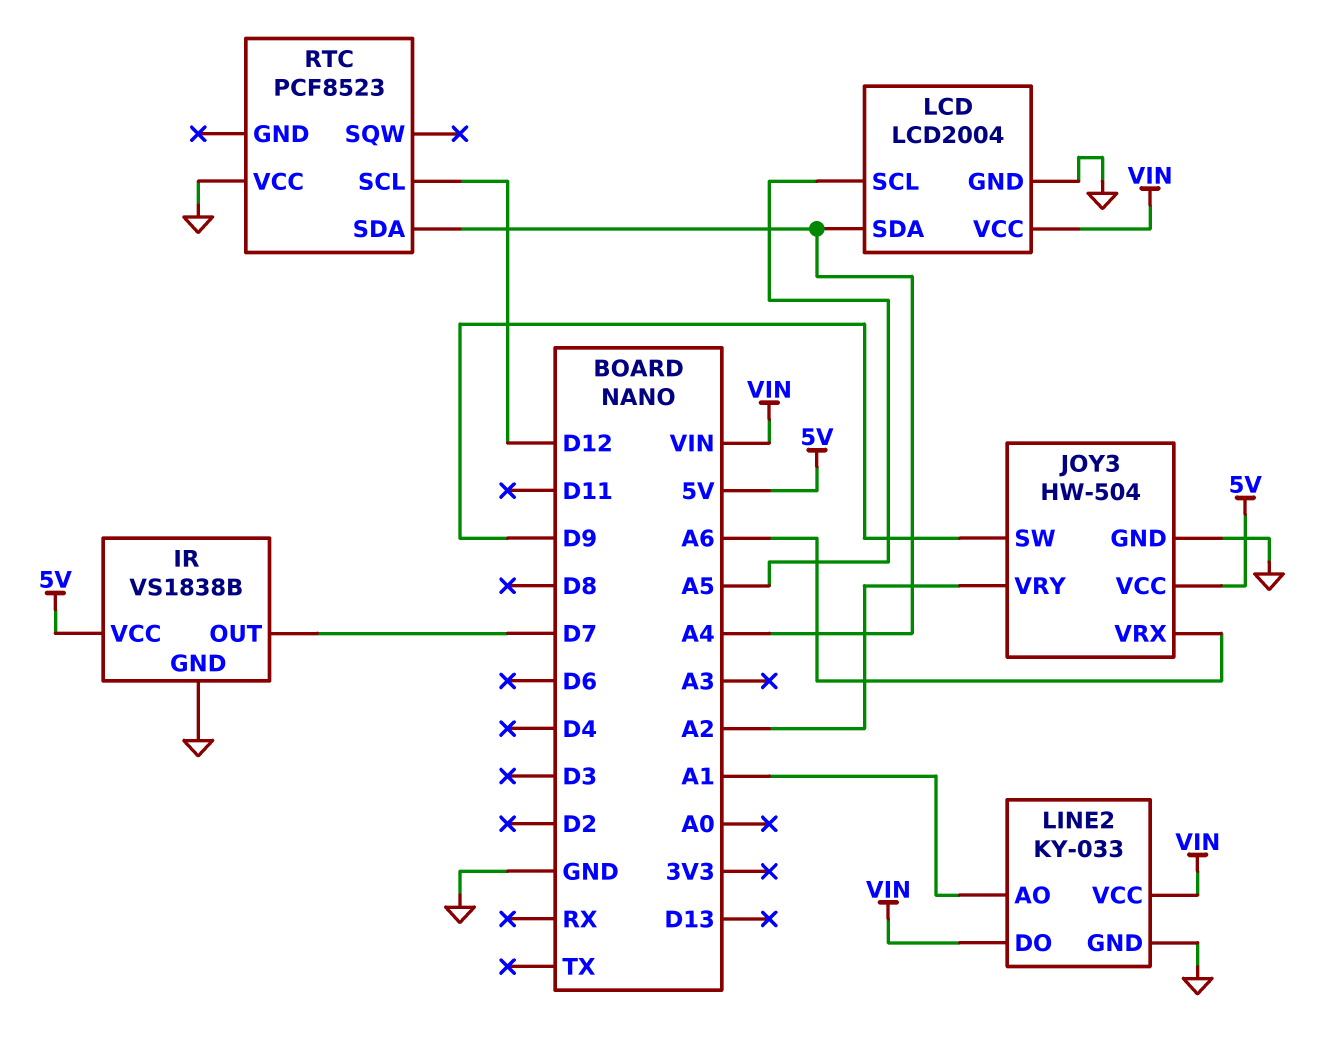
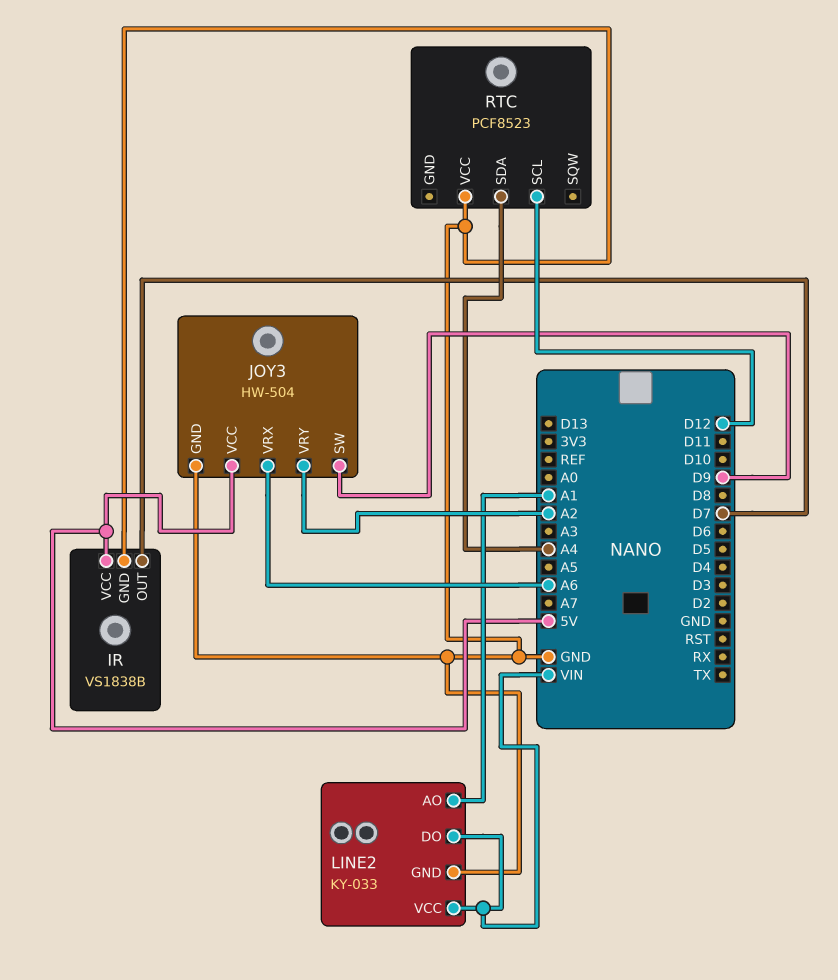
LCD: LCD2004 -> none
LCD pin GND: GND -> none
LCD pin SCL: A5 -> none
LCD pin SDA: A4 -> none
LCD pin VCC: VIN -> none

